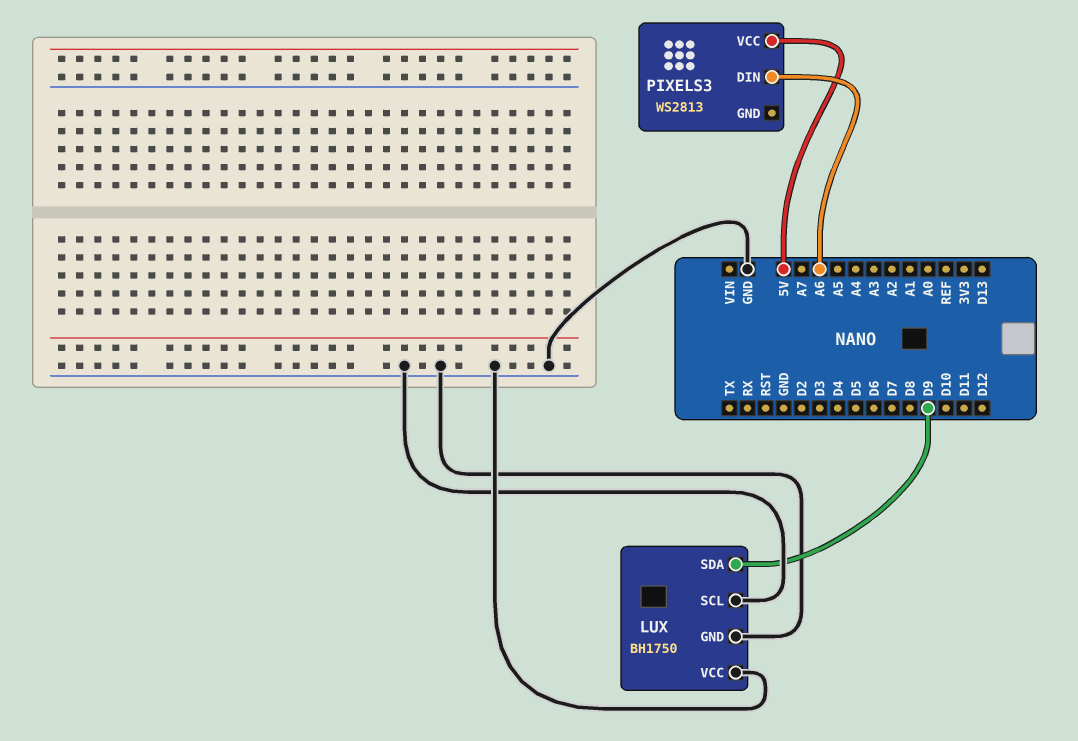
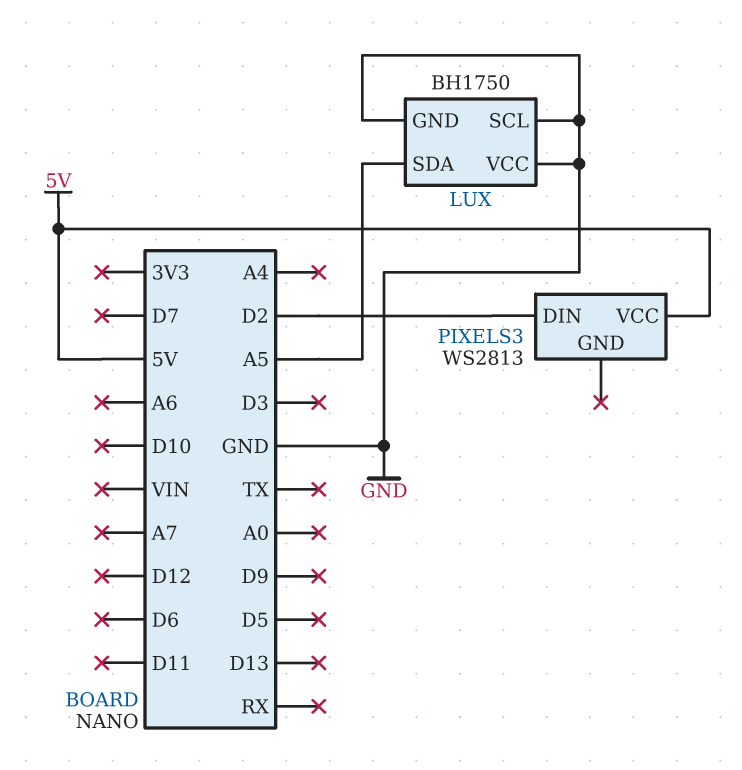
LUX pin SDA: D9 -> A5
PIXELS3 pin DIN: A6 -> D2

